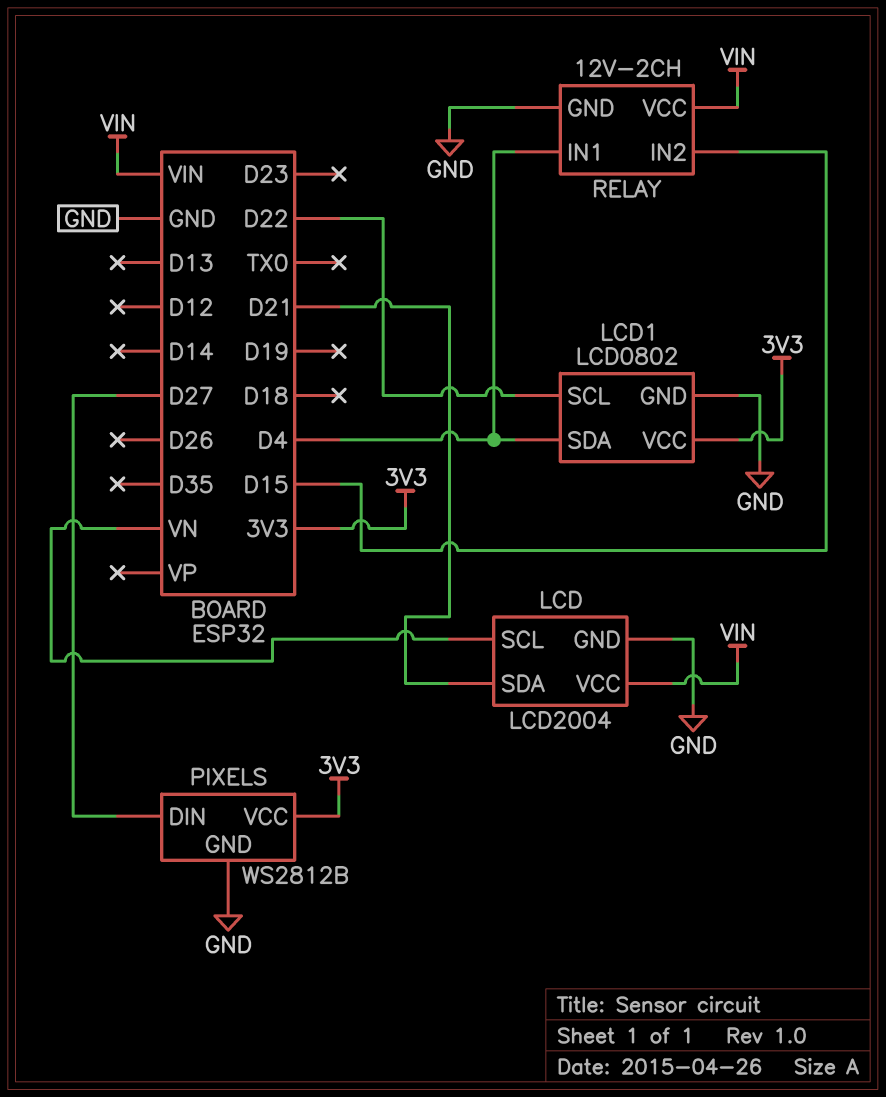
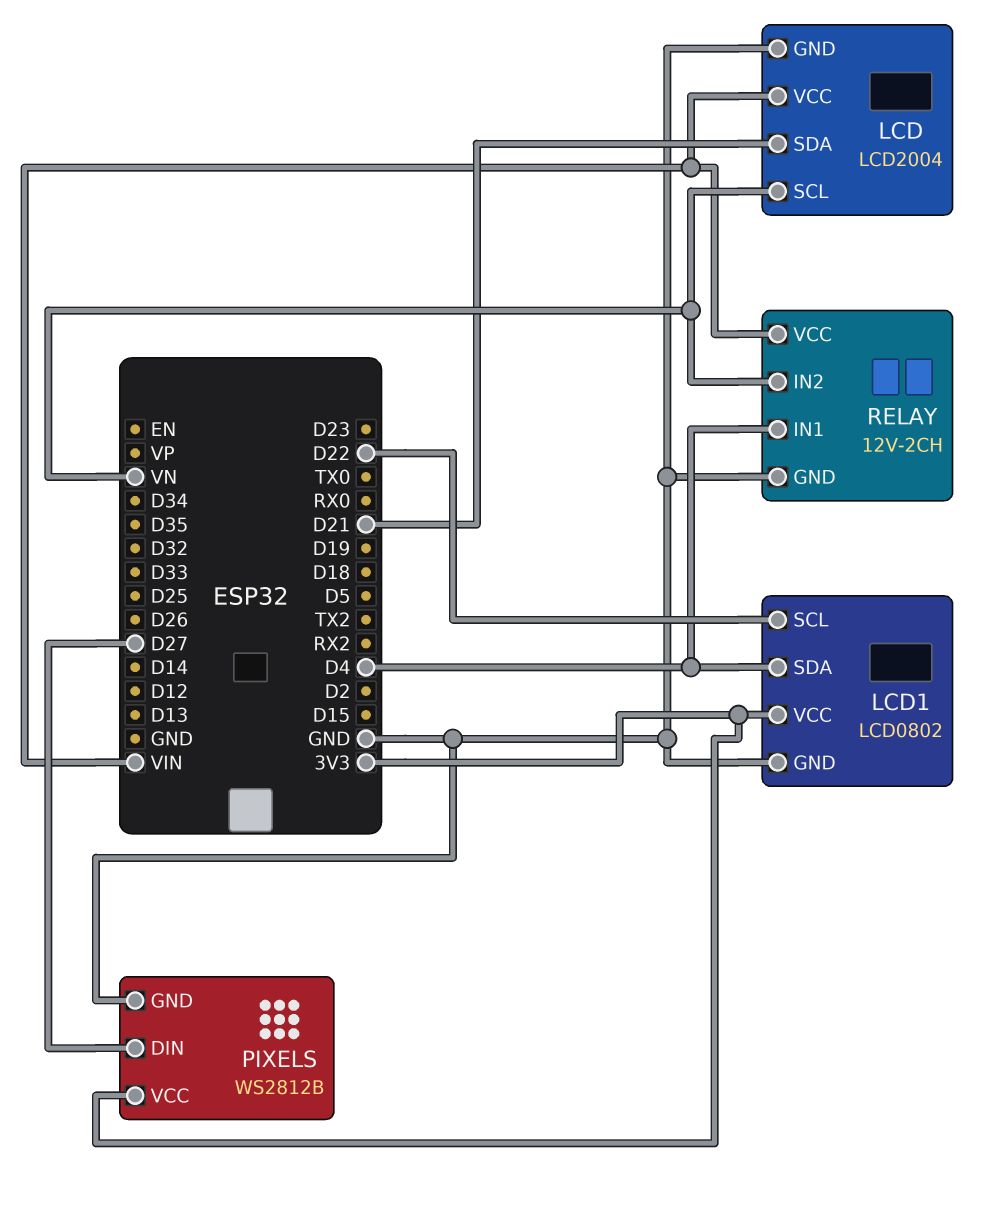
RELAY pin IN2: D15 -> VN

